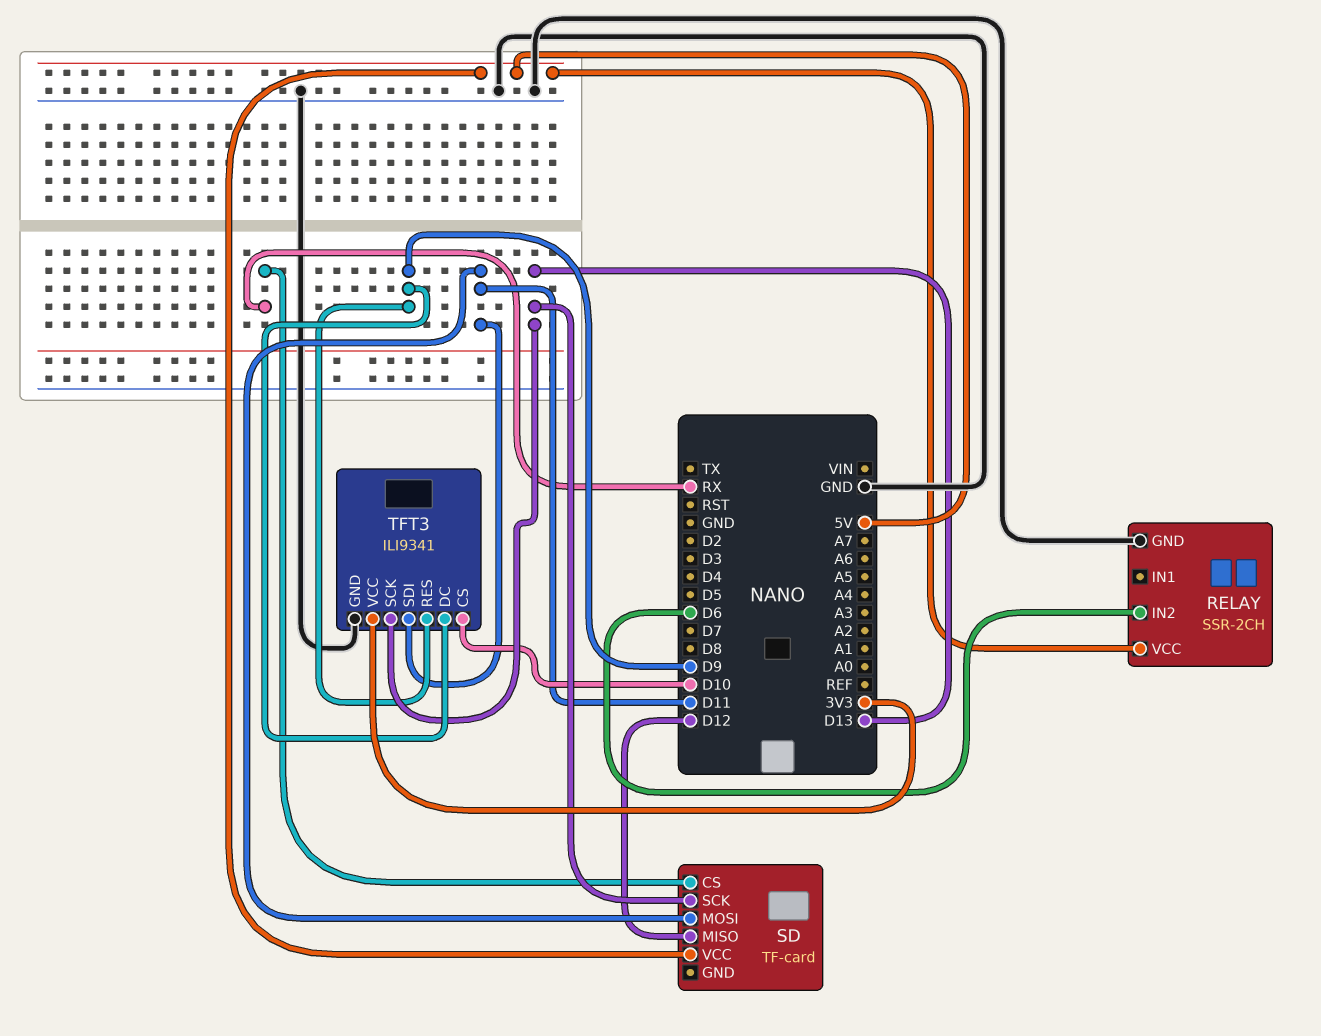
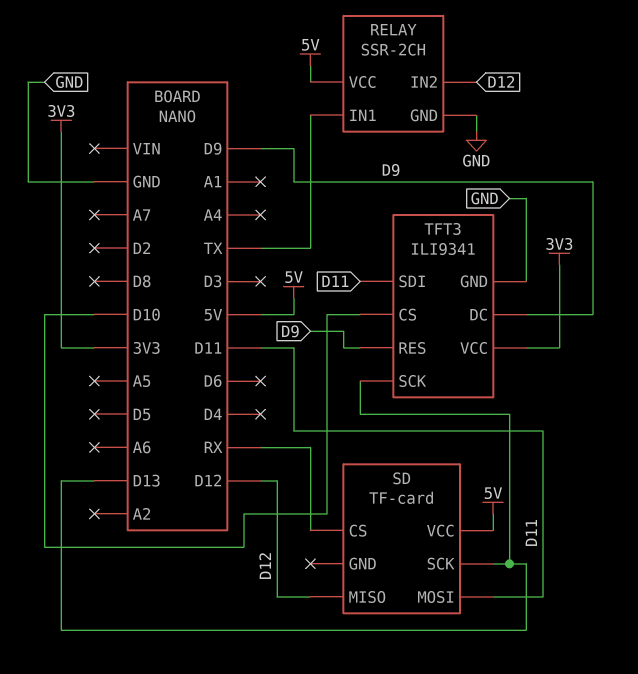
RELAY pin IN1: none -> TX
RELAY pin IN2: D6 -> D12

